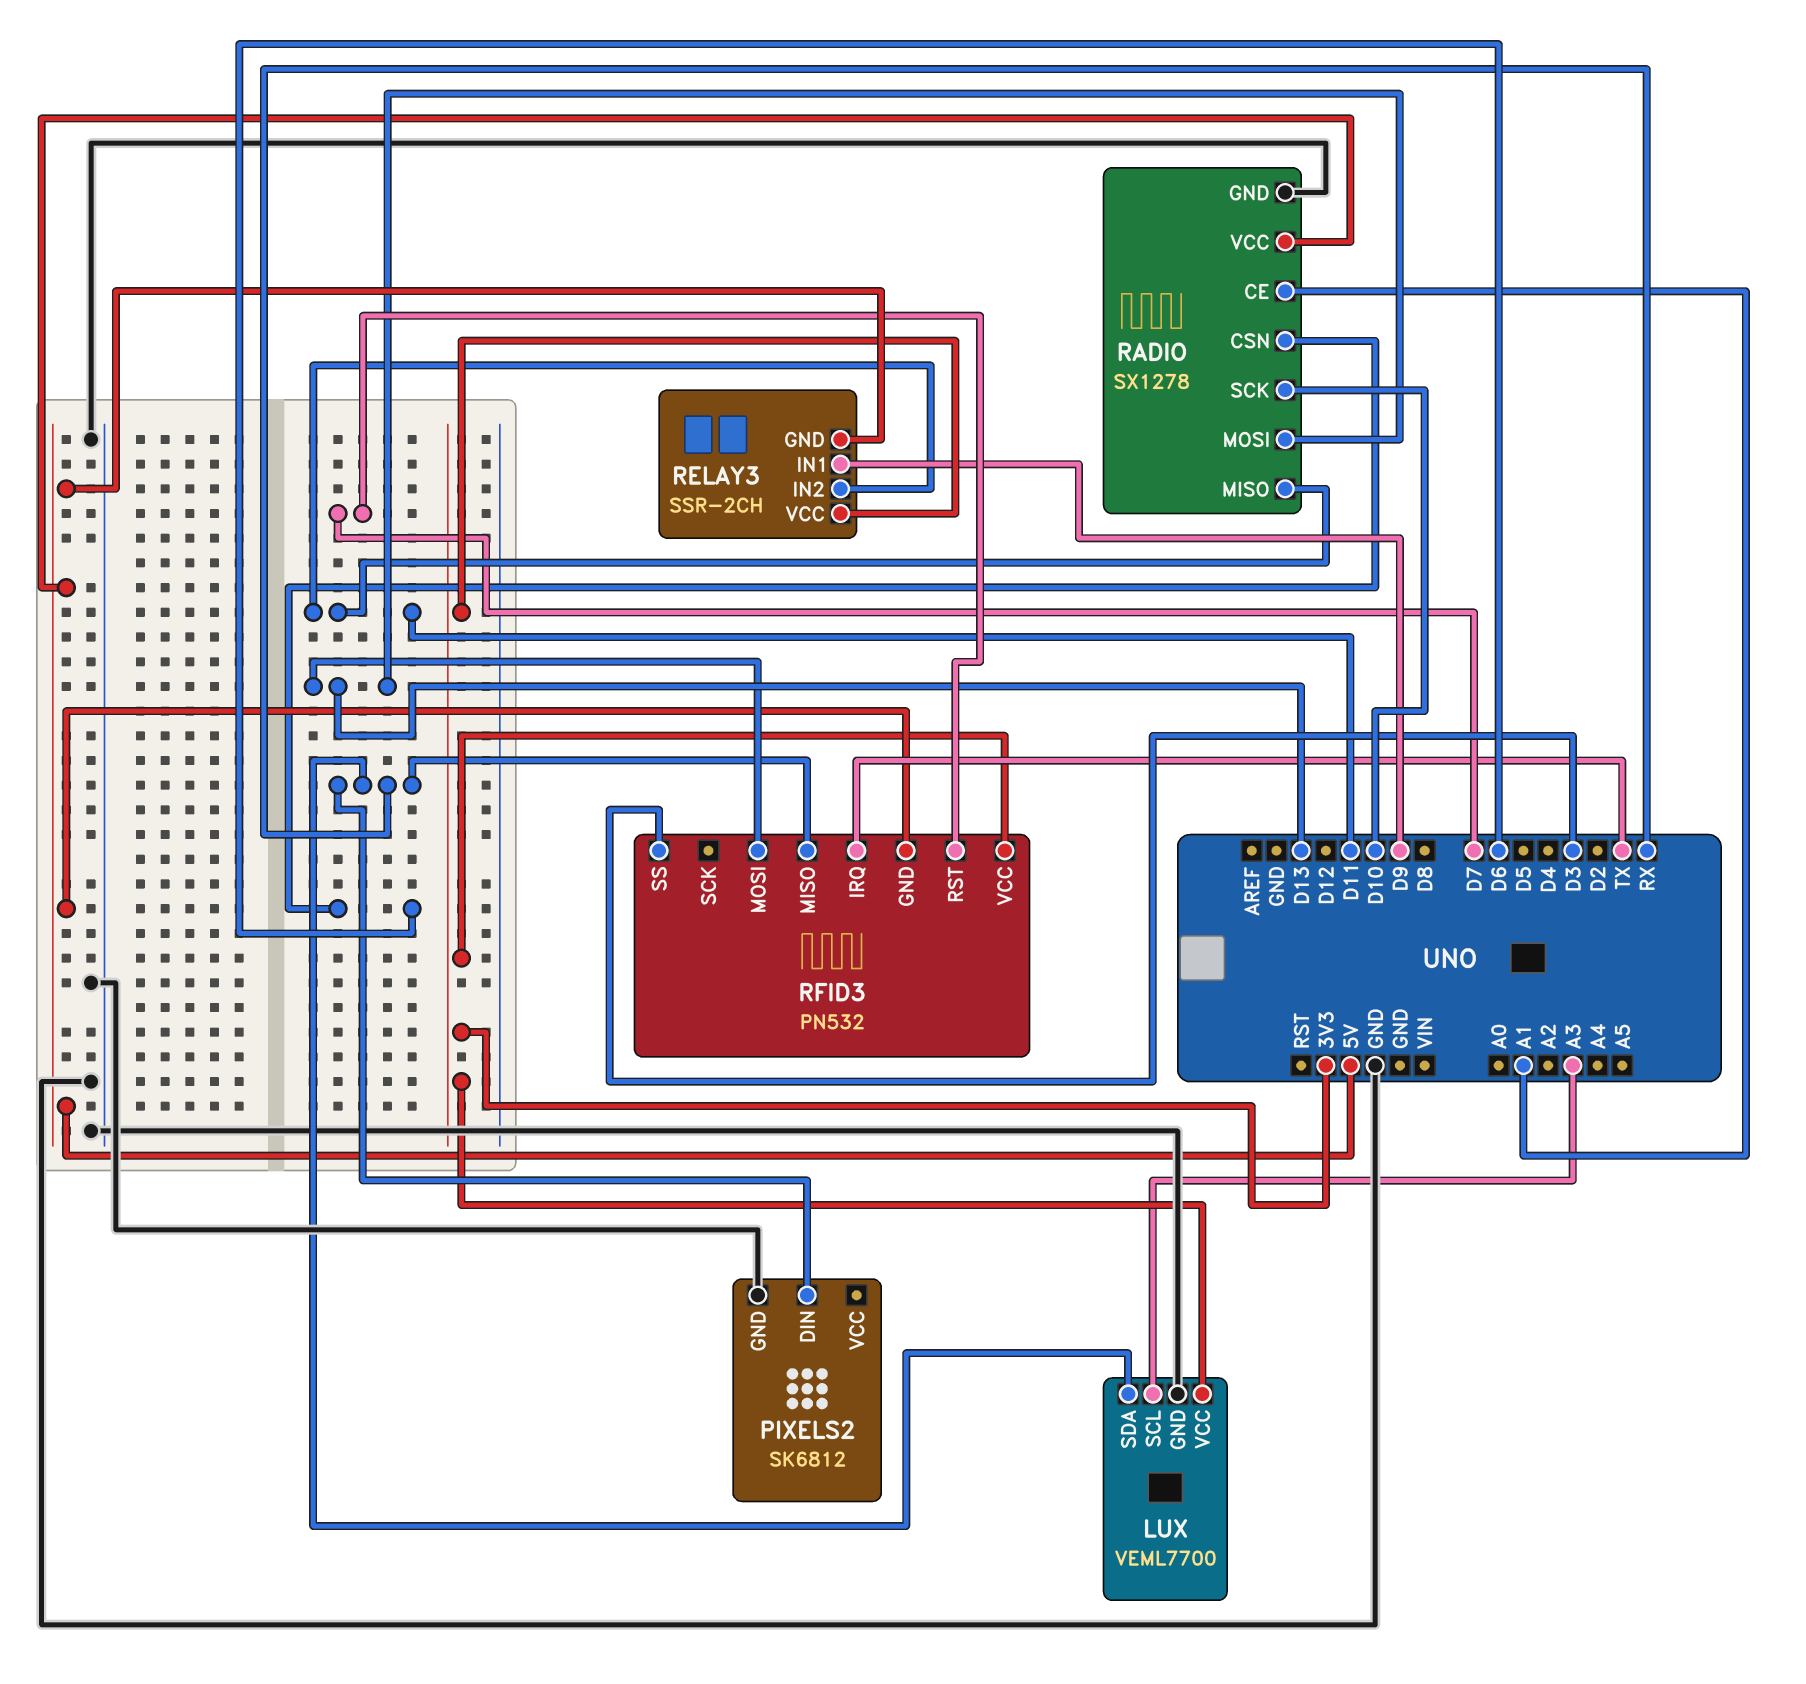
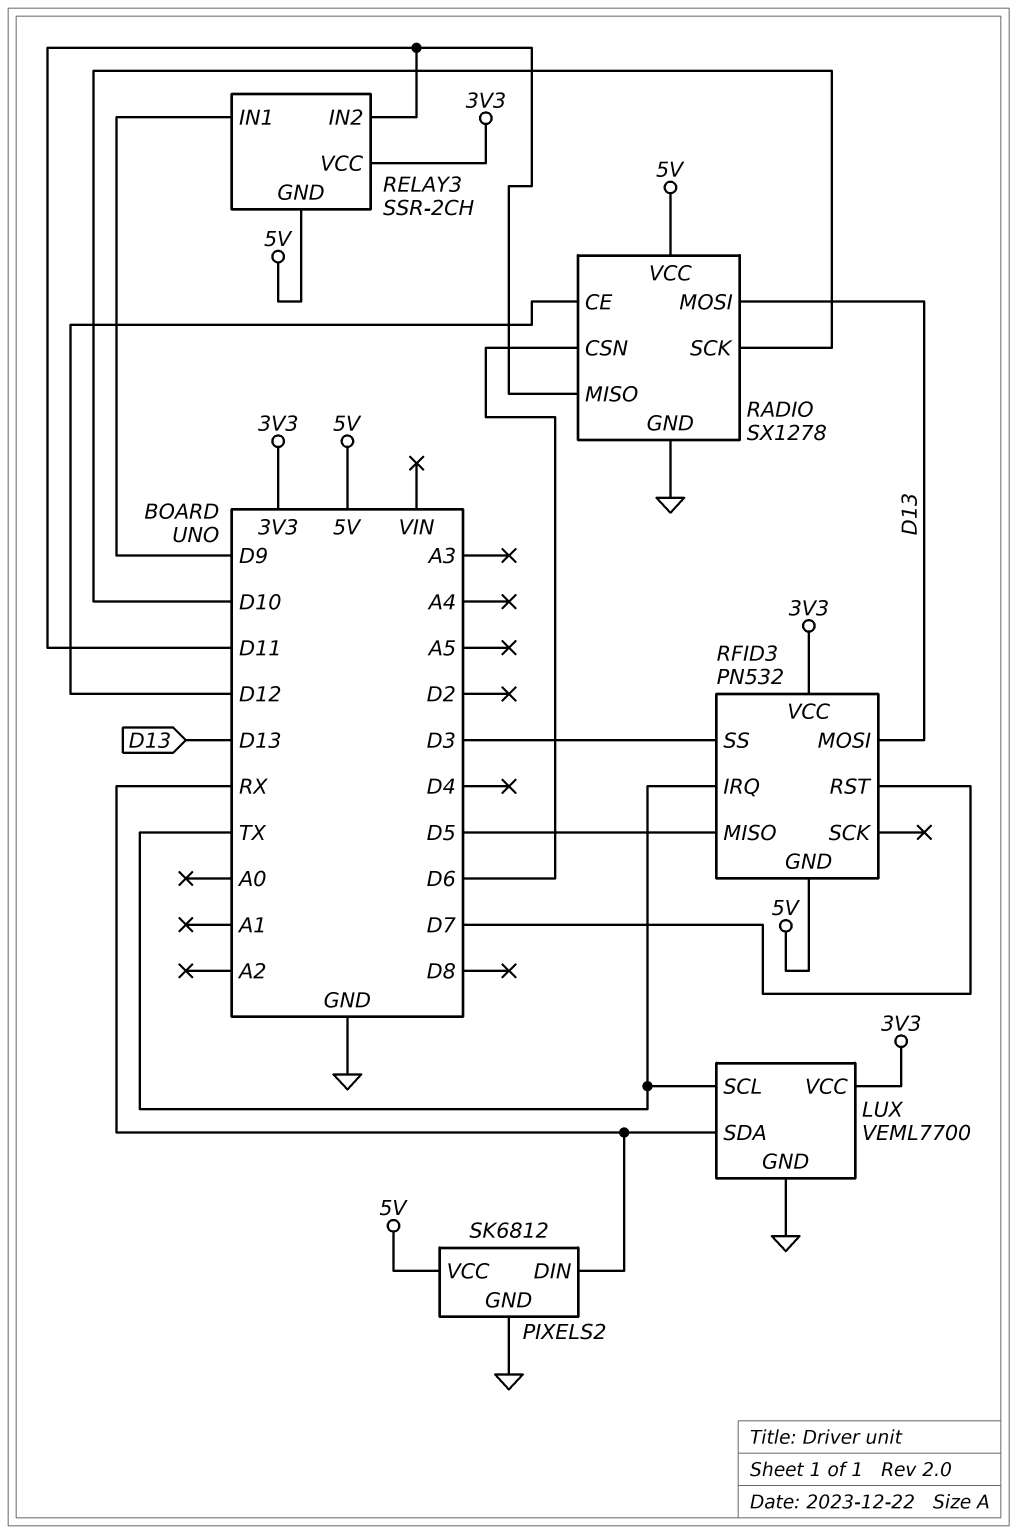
LUX pin SCL: A3 -> TX
PIXELS2 pin VCC: none -> 5V
RADIO pin CE: A1 -> D12
RFID3 pin MISO: RX -> D5

